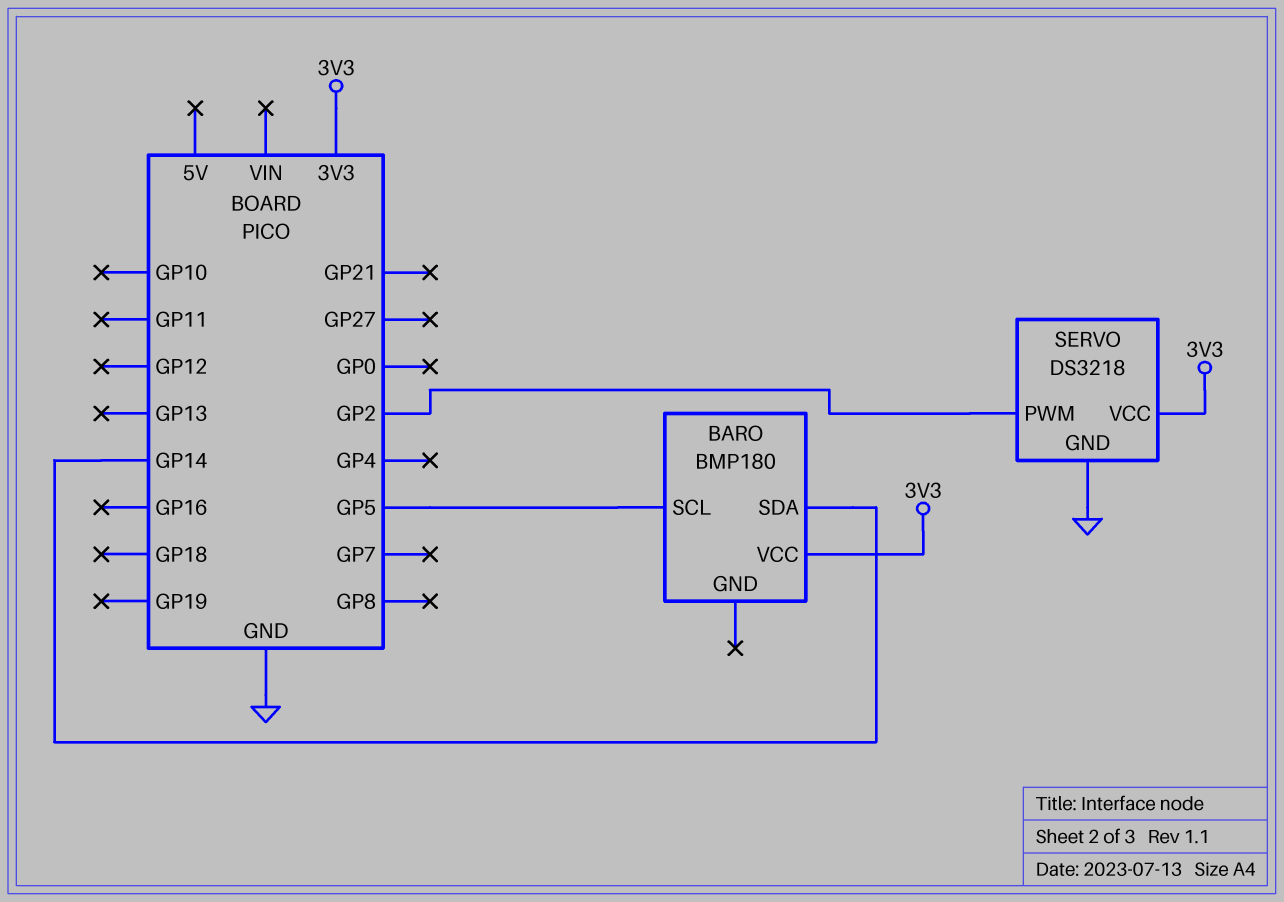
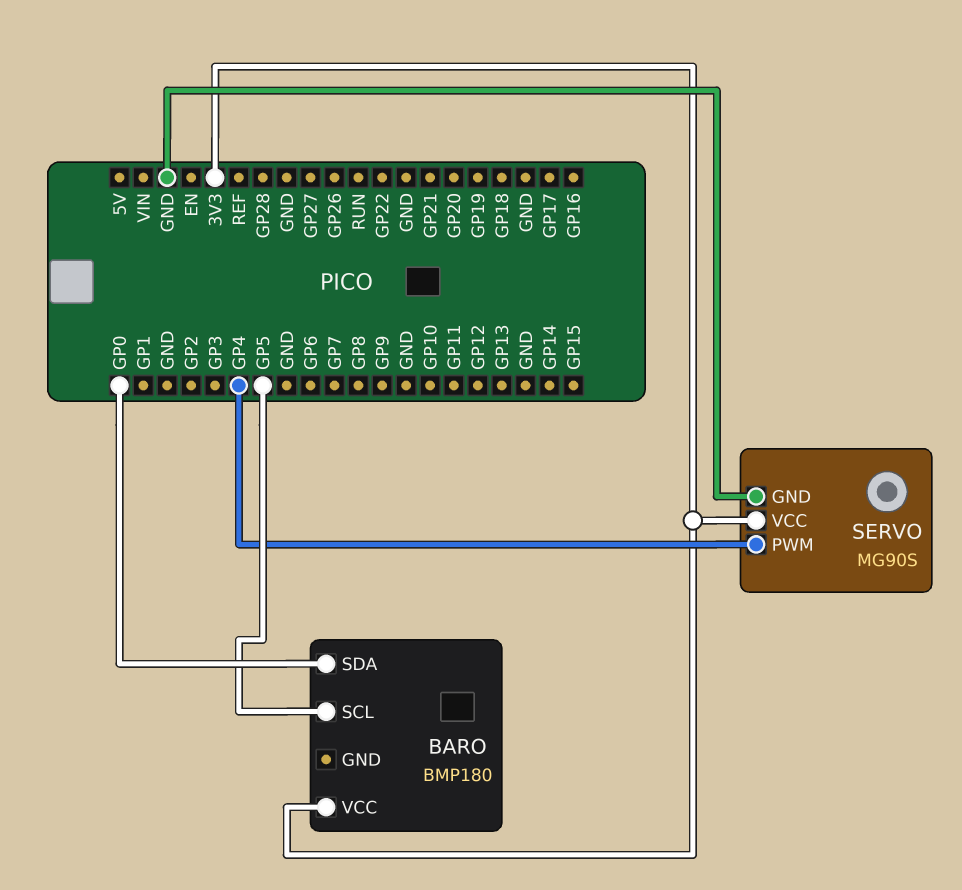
BARO pin SDA: GP14 -> GP0
SERVO: DS3218 -> MG90S
SERVO pin PWM: GP2 -> GP4

